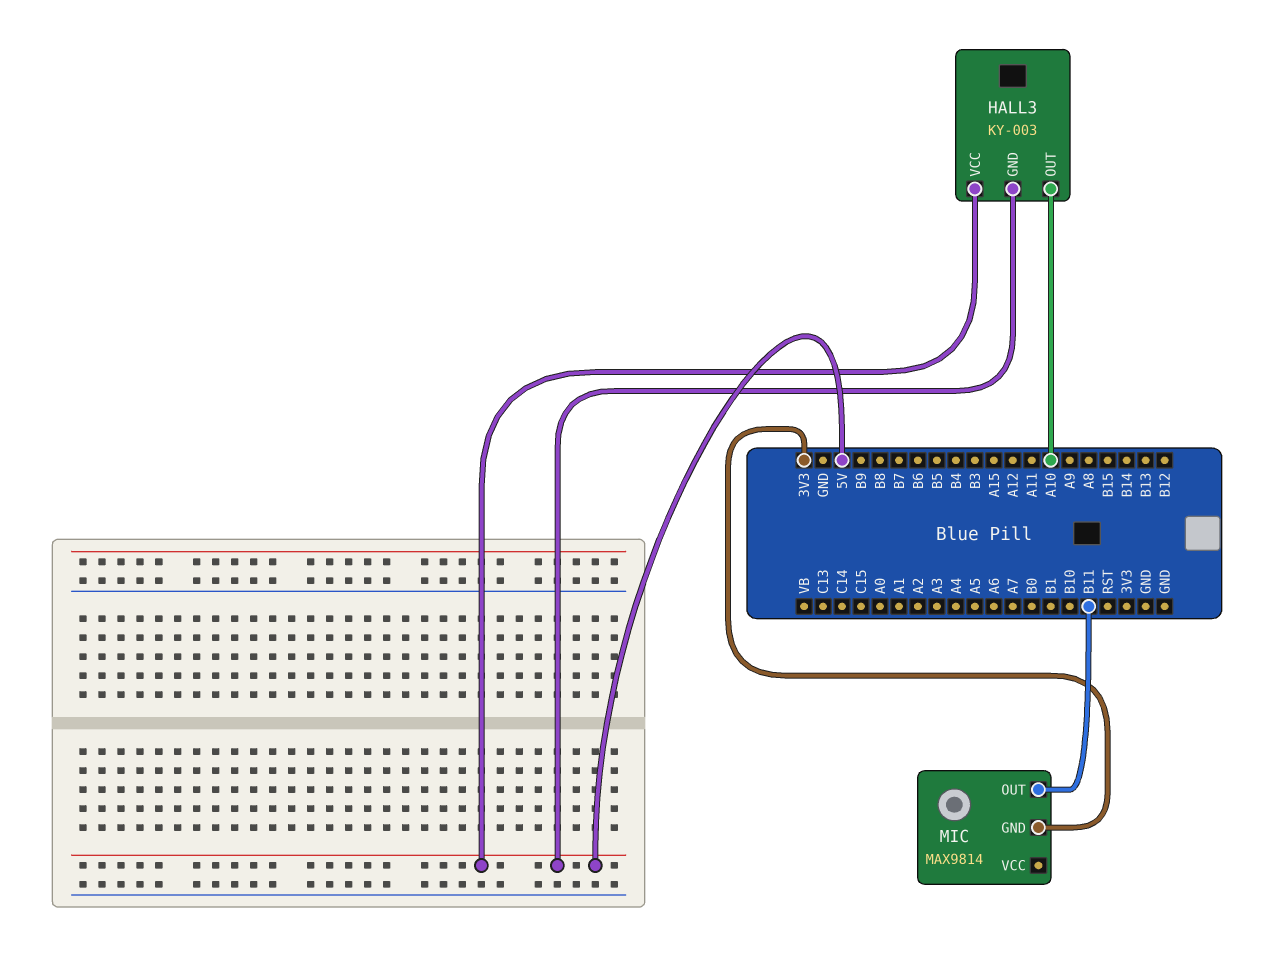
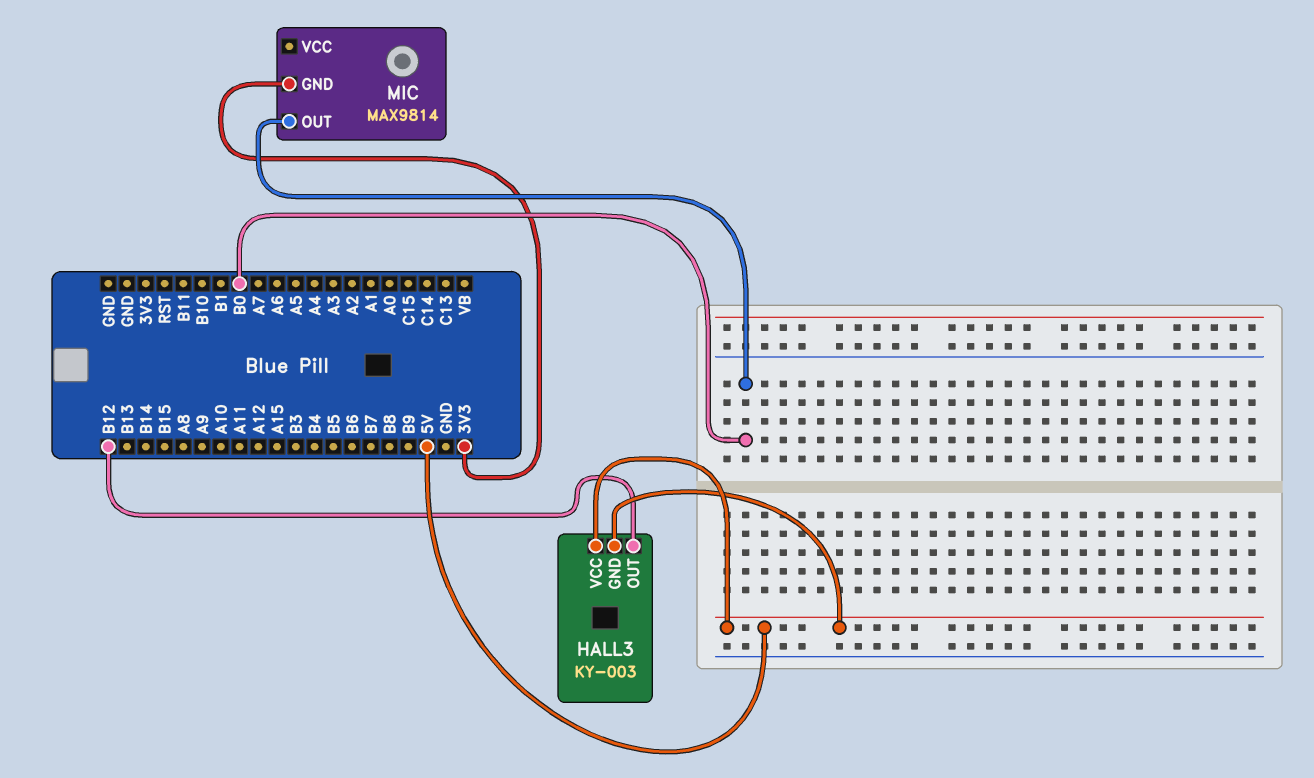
HALL3 pin OUT: A10 -> B12
MIC pin OUT: B11 -> B0

